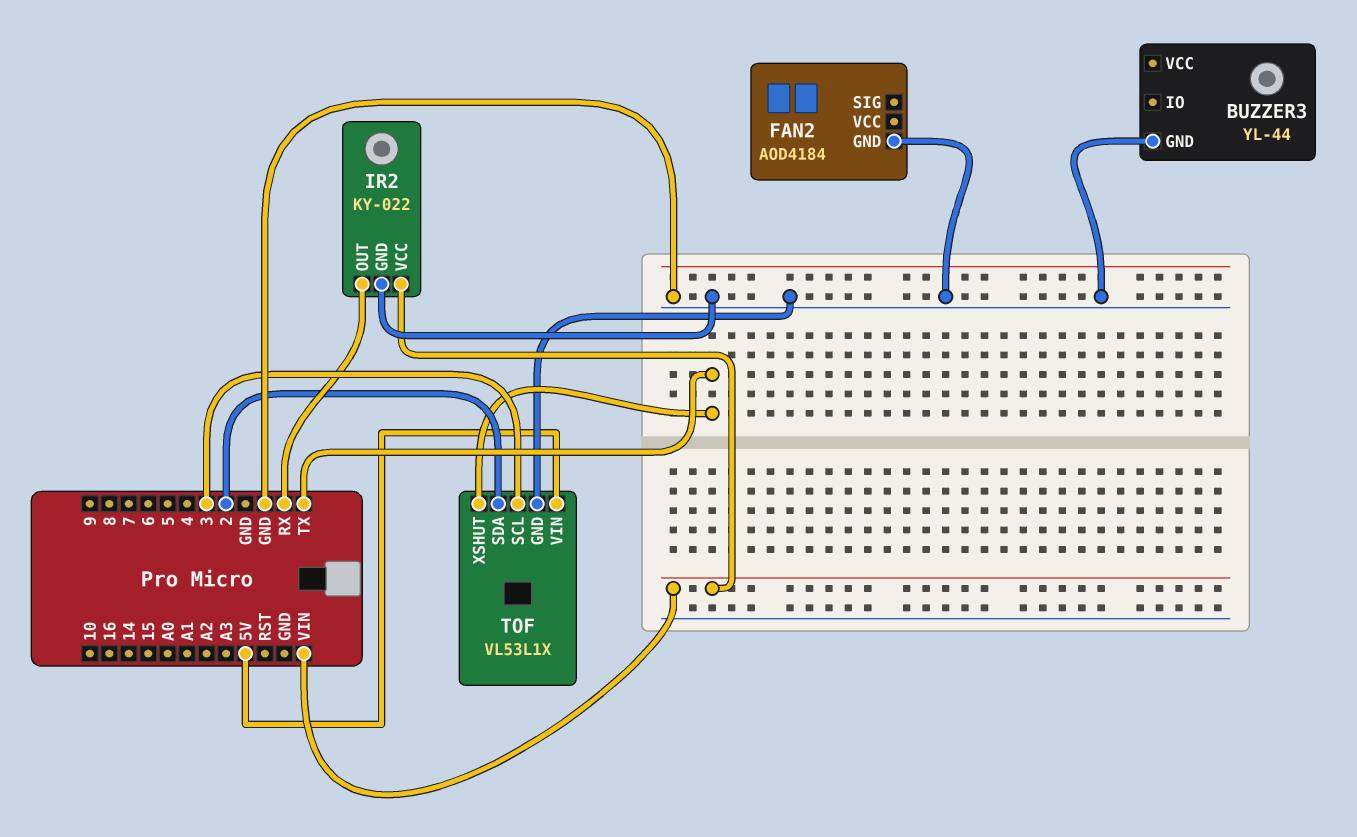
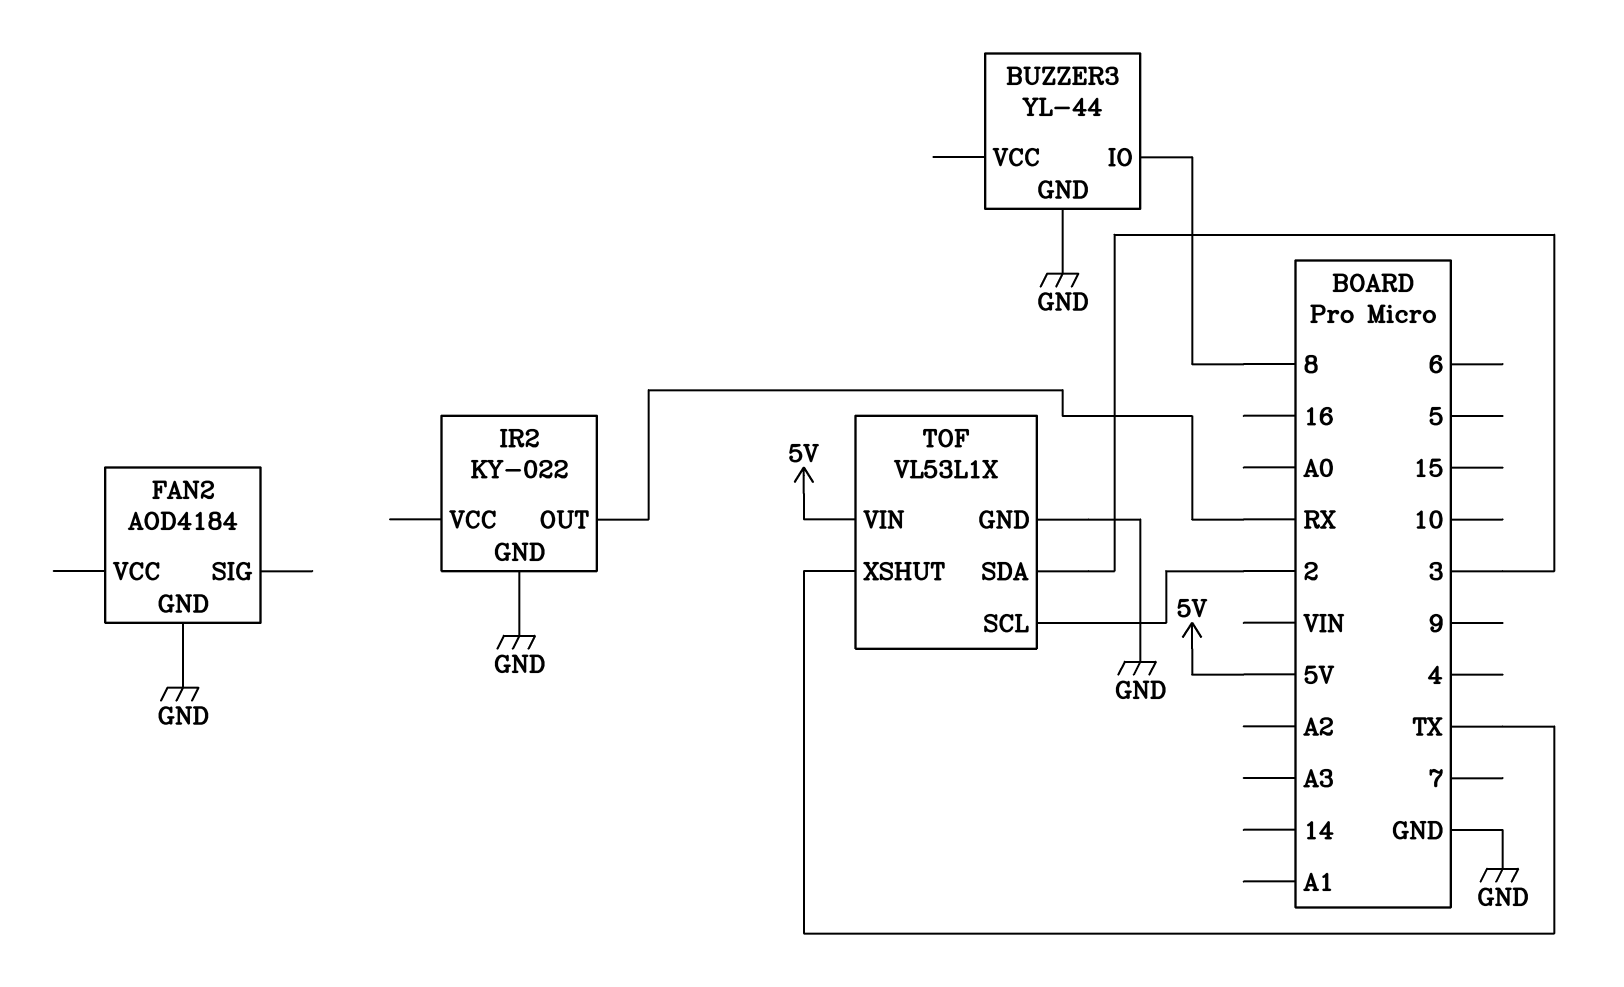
BUZZER3 pin IO: none -> 8
IR2 pin VCC: VIN -> none
TOF pin SCL: 3 -> 2
TOF pin SDA: 2 -> 3

